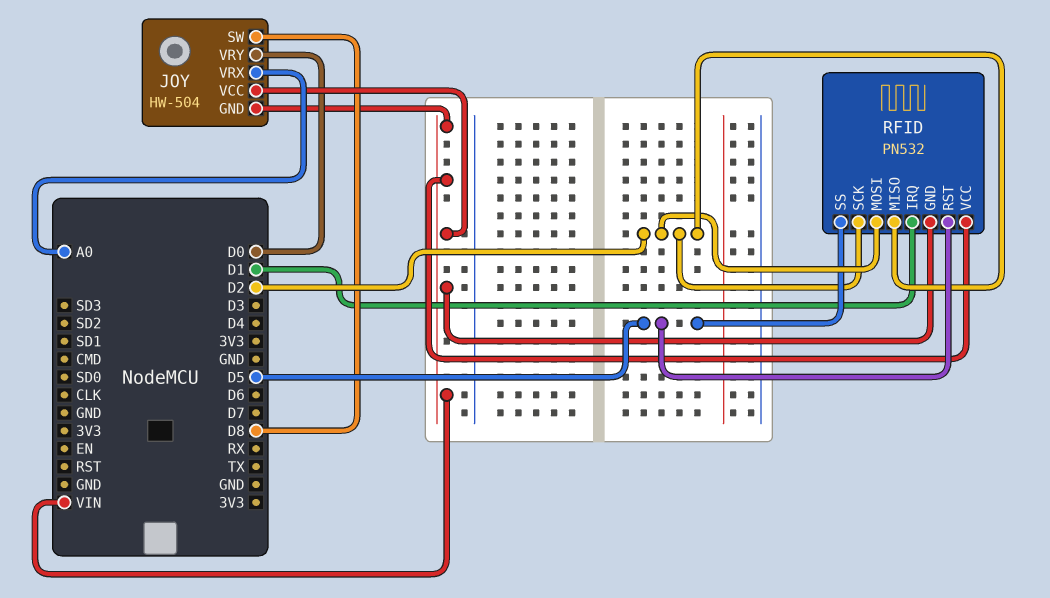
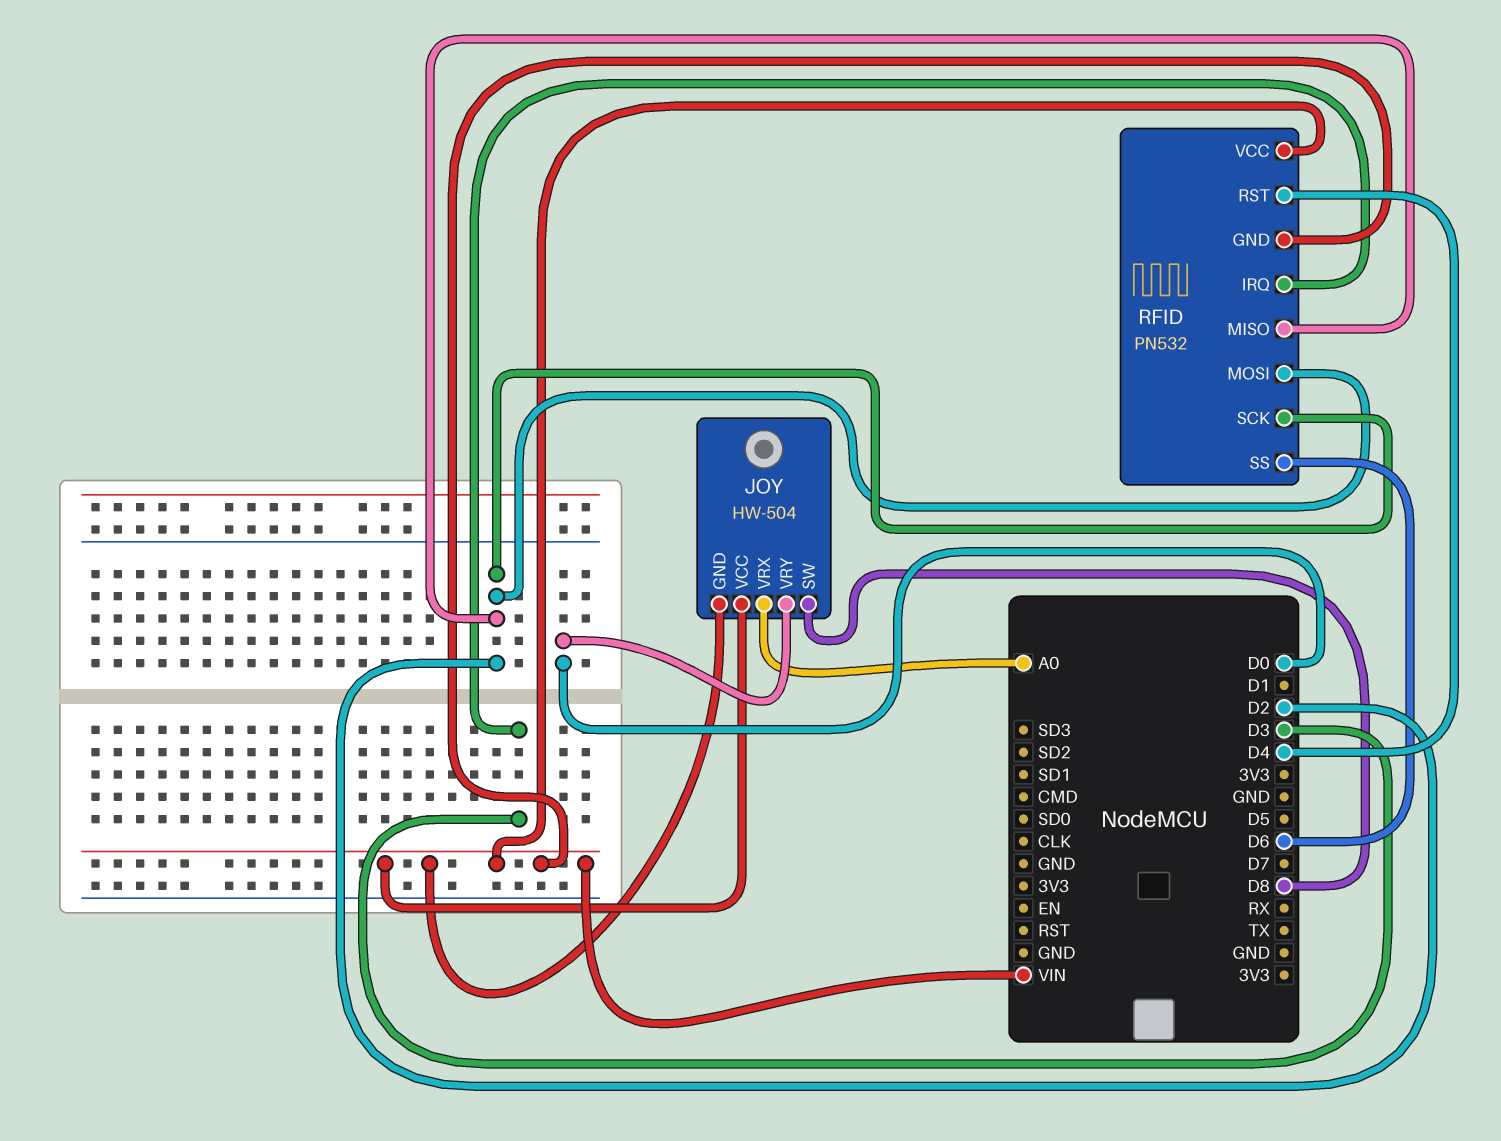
RFID pin IRQ: D1 -> D3
RFID pin RST: D5 -> D4
RFID pin SS: D5 -> D6

